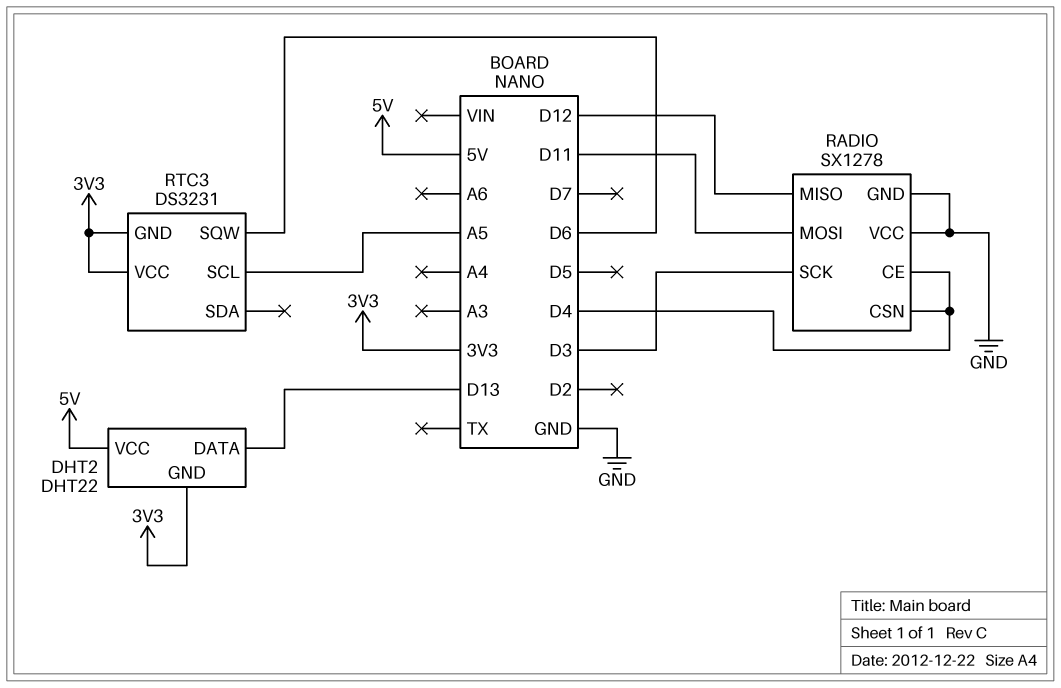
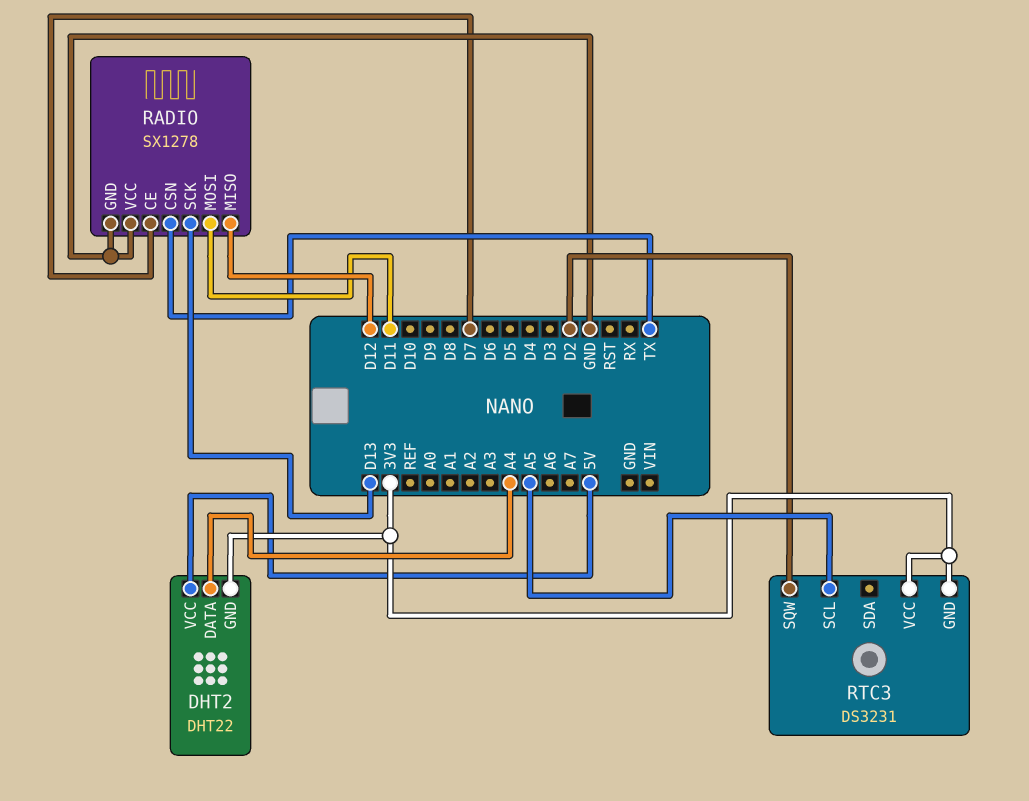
DHT2 pin DATA: D13 -> A4
RADIO pin CE: D4 -> D7
RADIO pin CSN: D4 -> TX
RADIO pin SCK: D3 -> D13
RTC3 pin SQW: D6 -> D2

